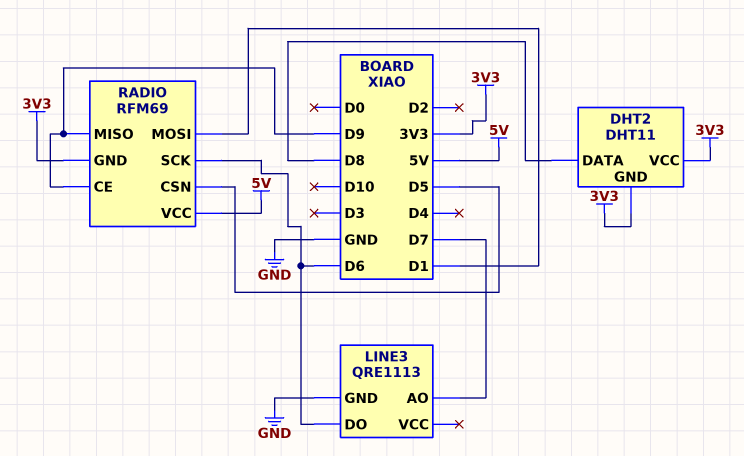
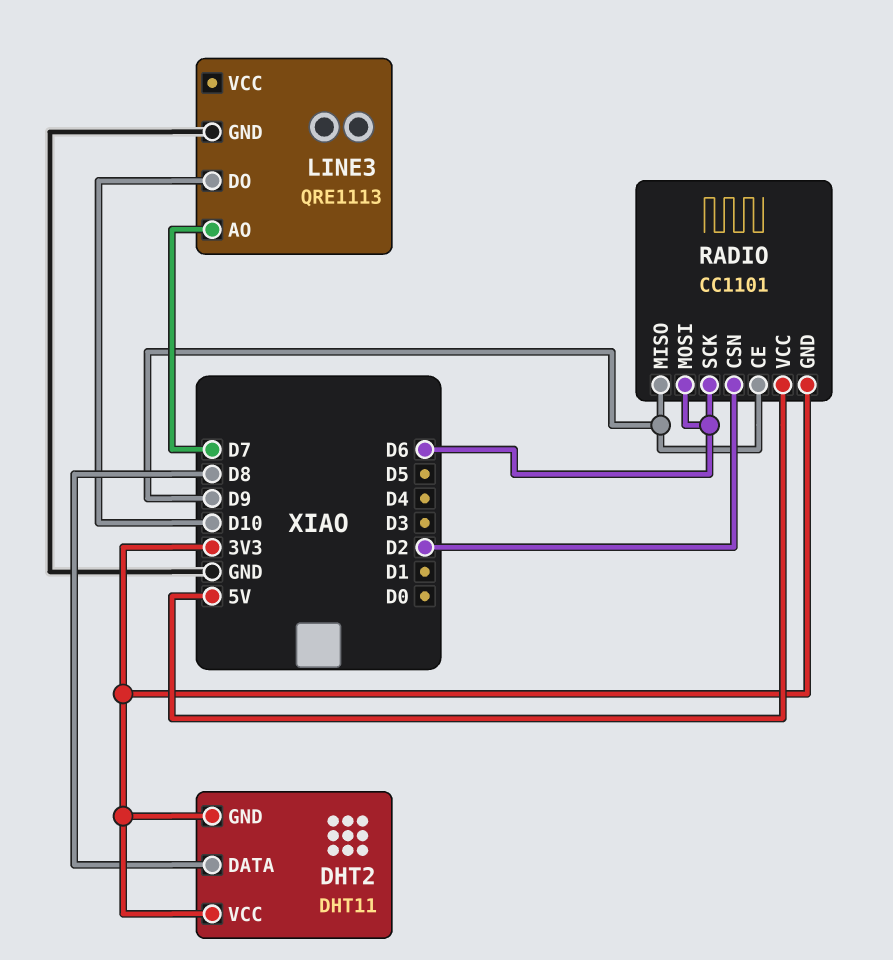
LINE3 pin DO: D6 -> D10
RADIO: RFM69 -> CC1101
RADIO pin CSN: D5 -> D2
RADIO pin MOSI: D1 -> D6

